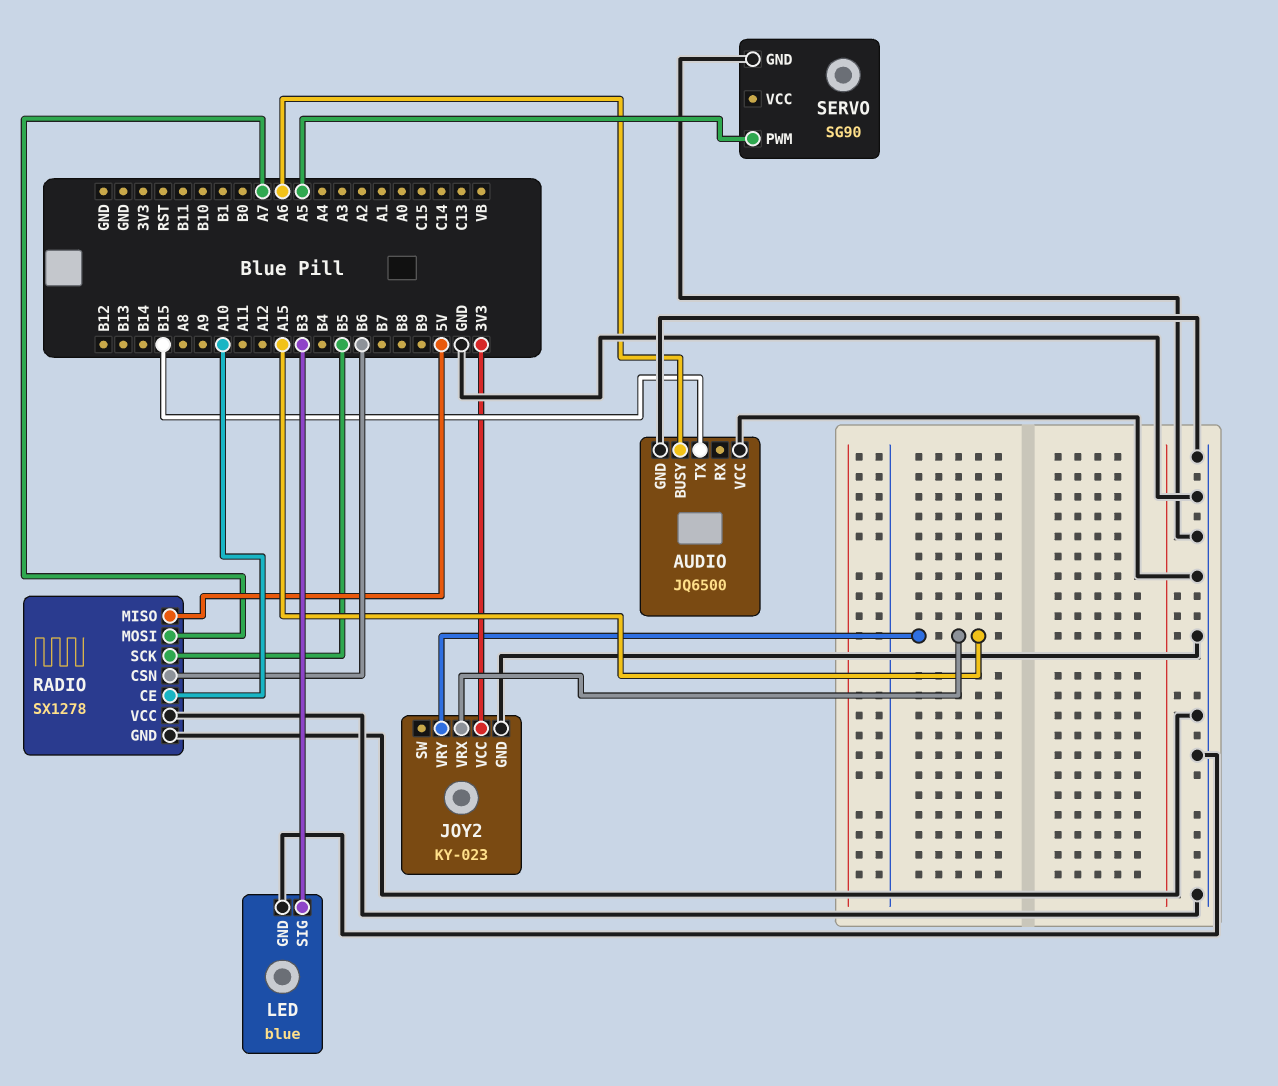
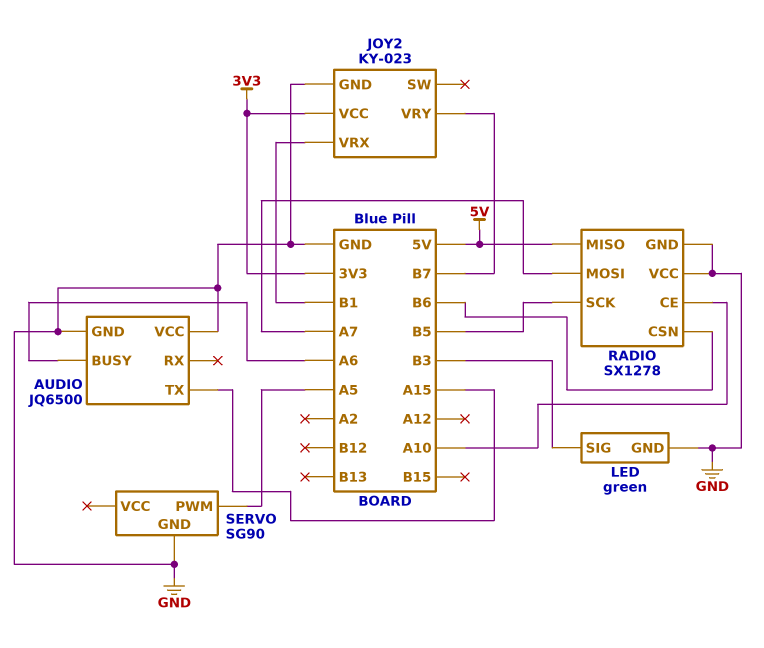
AUDIO pin TX: B15 -> A15
JOY2 pin VRX: A15 -> B1
JOY2 pin VRY: A15 -> B7
LED: blue -> green

